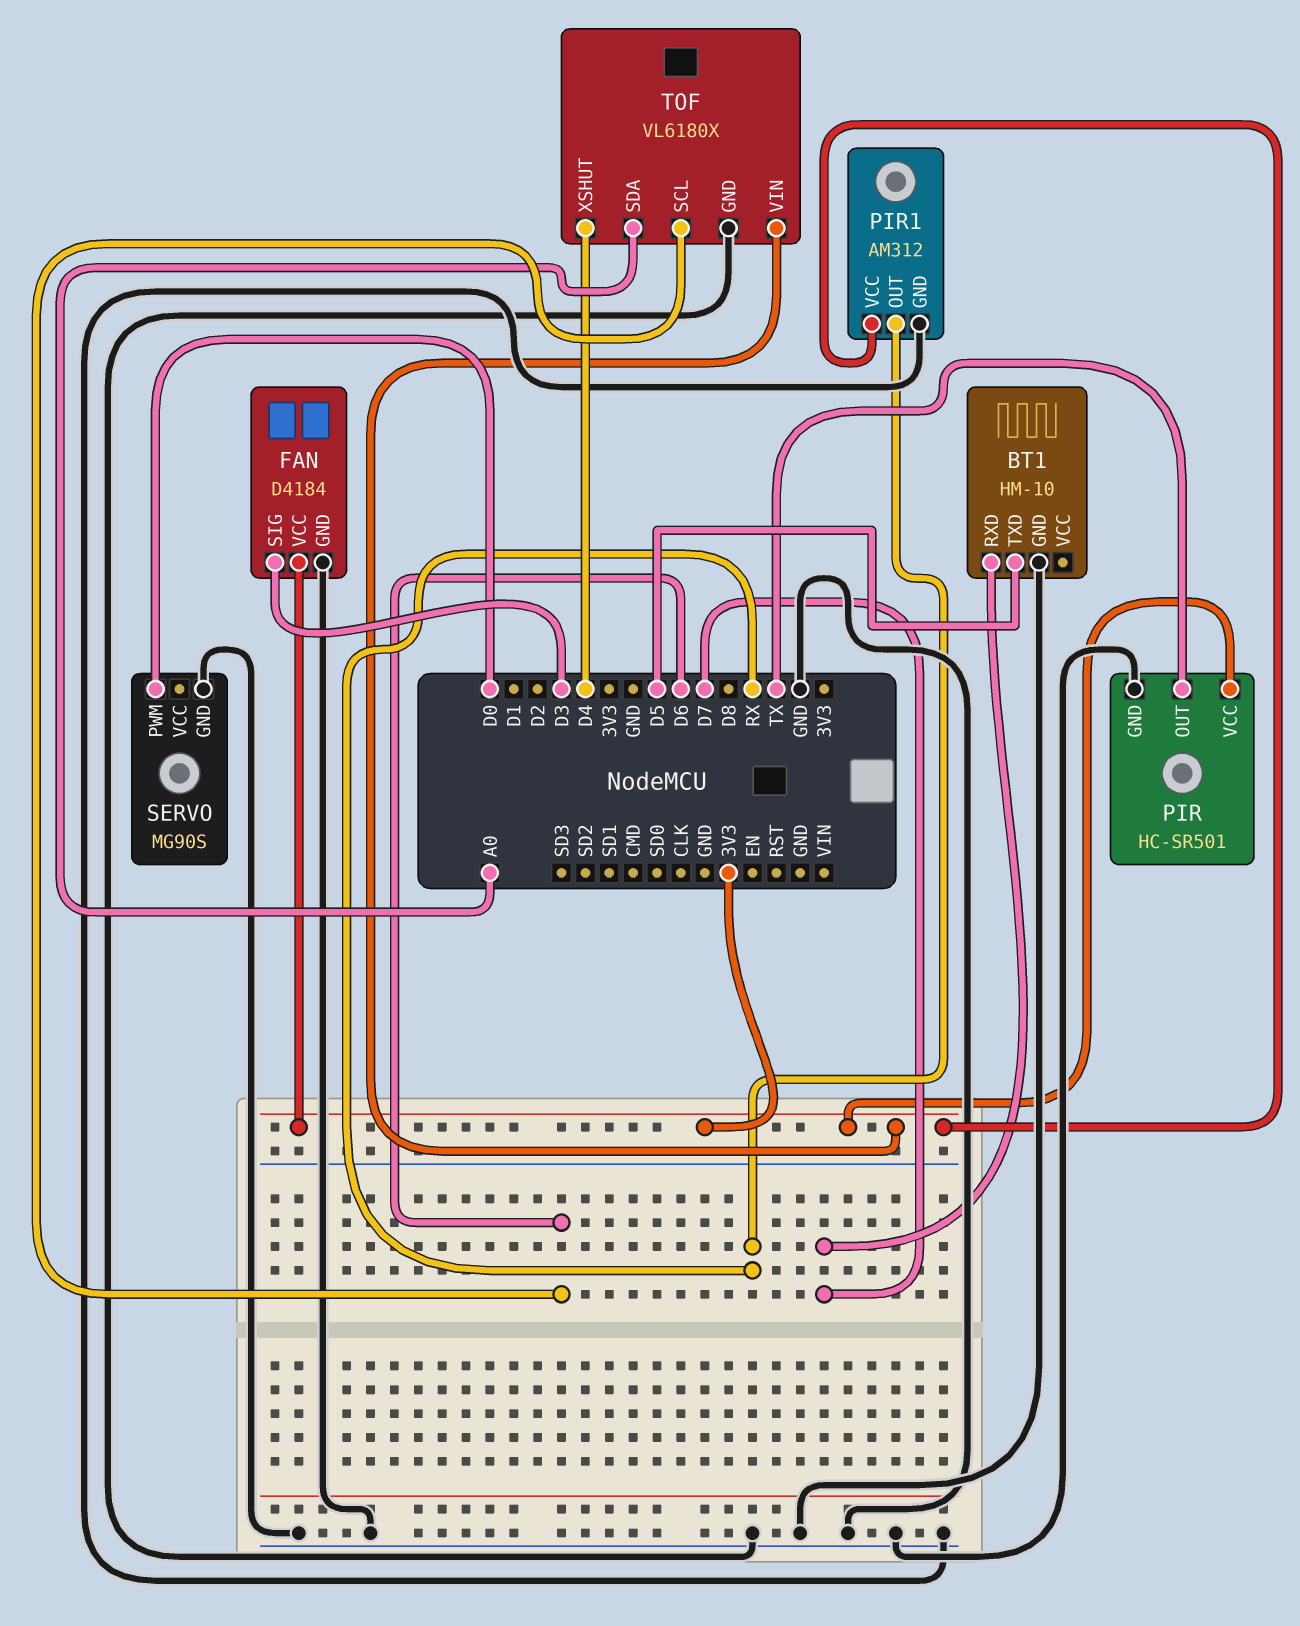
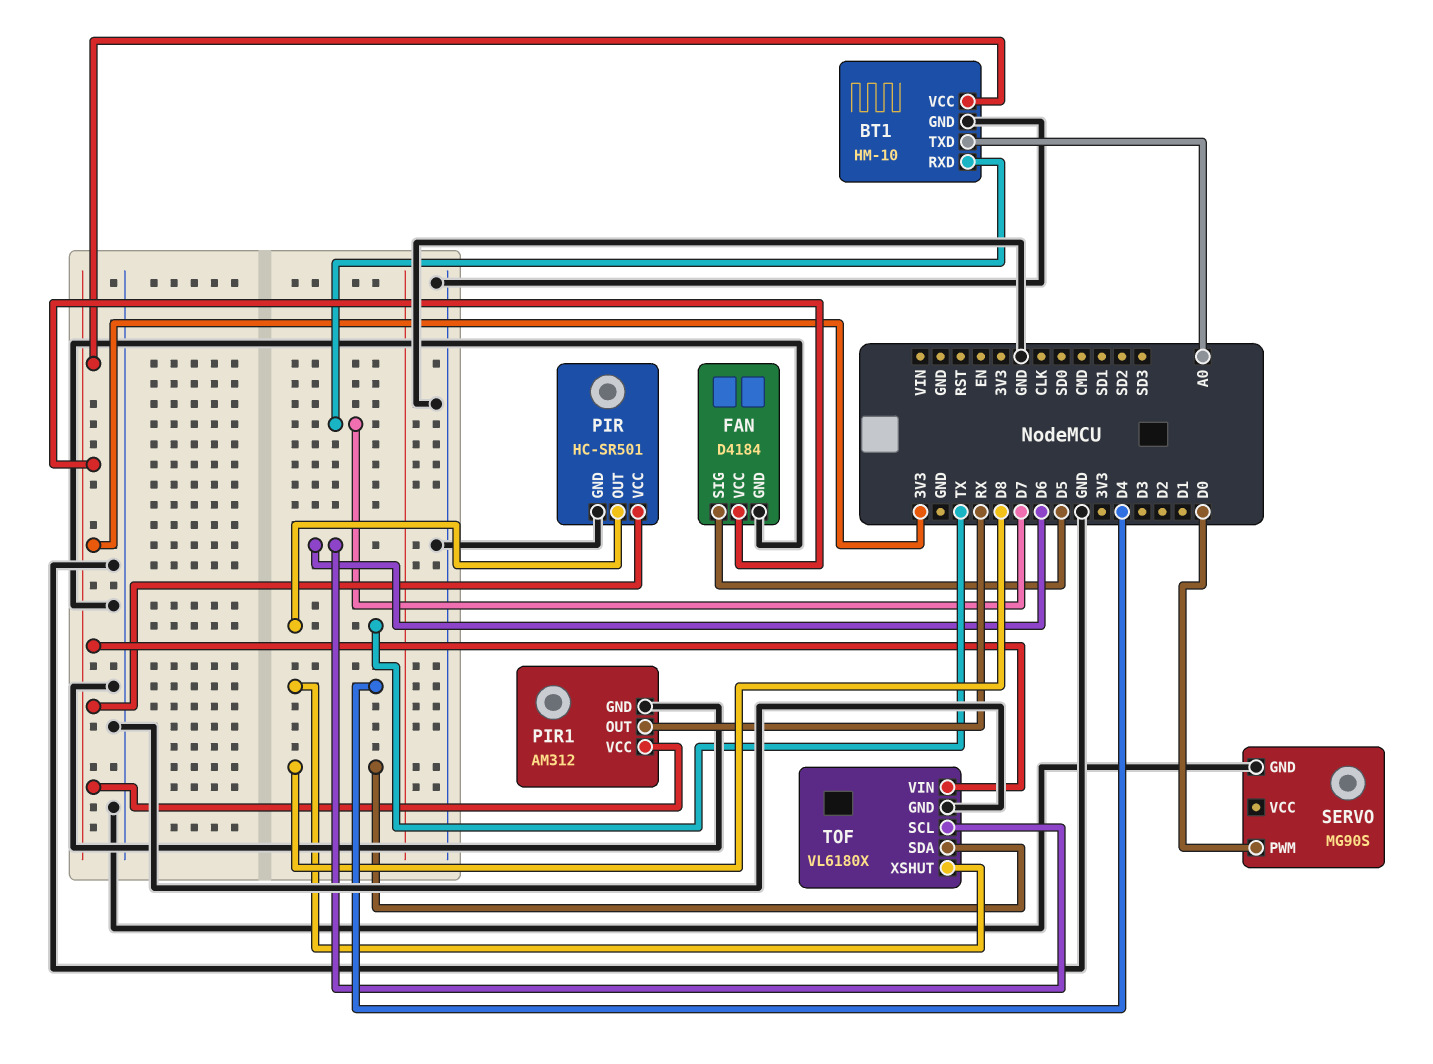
BT1 pin TXD: D5 -> A0
BT1 pin VCC: none -> 3V3
FAN pin SIG: D3 -> D5
TOF pin SDA: A0 -> D8

